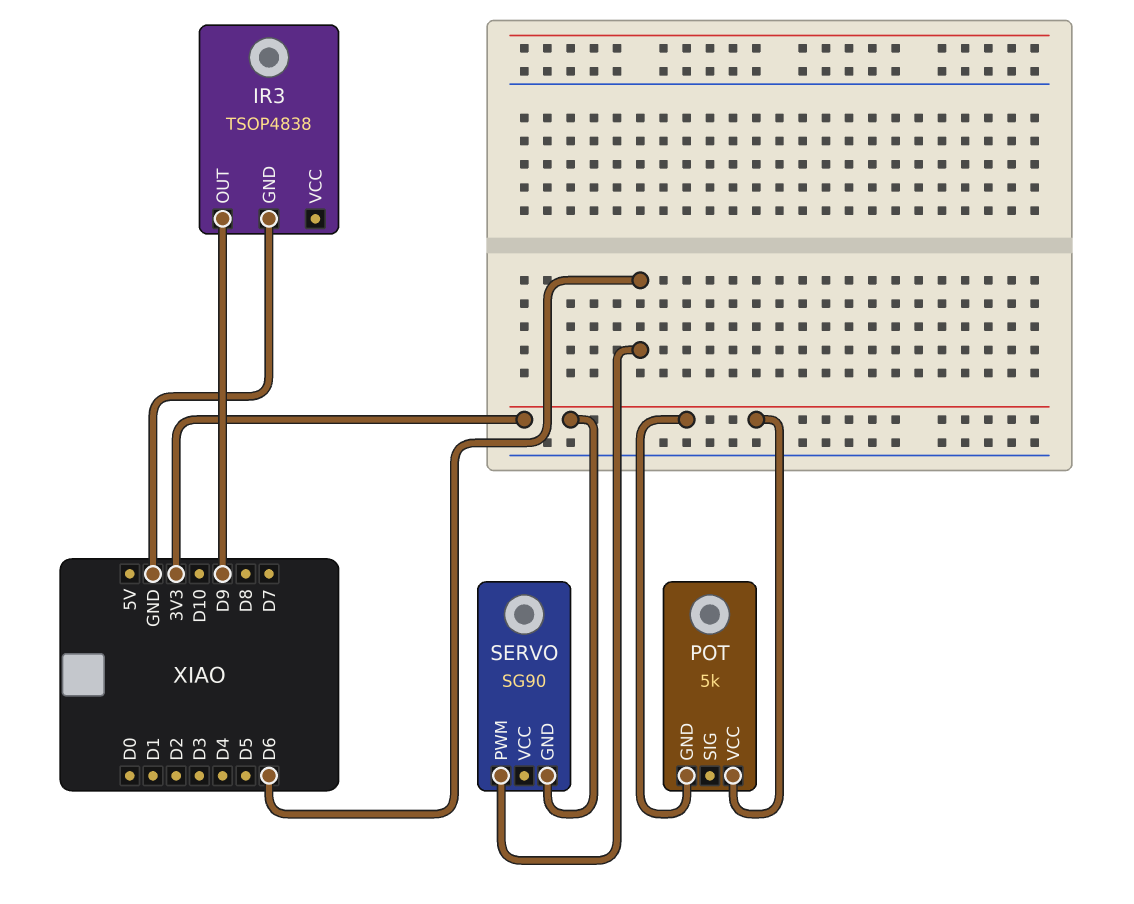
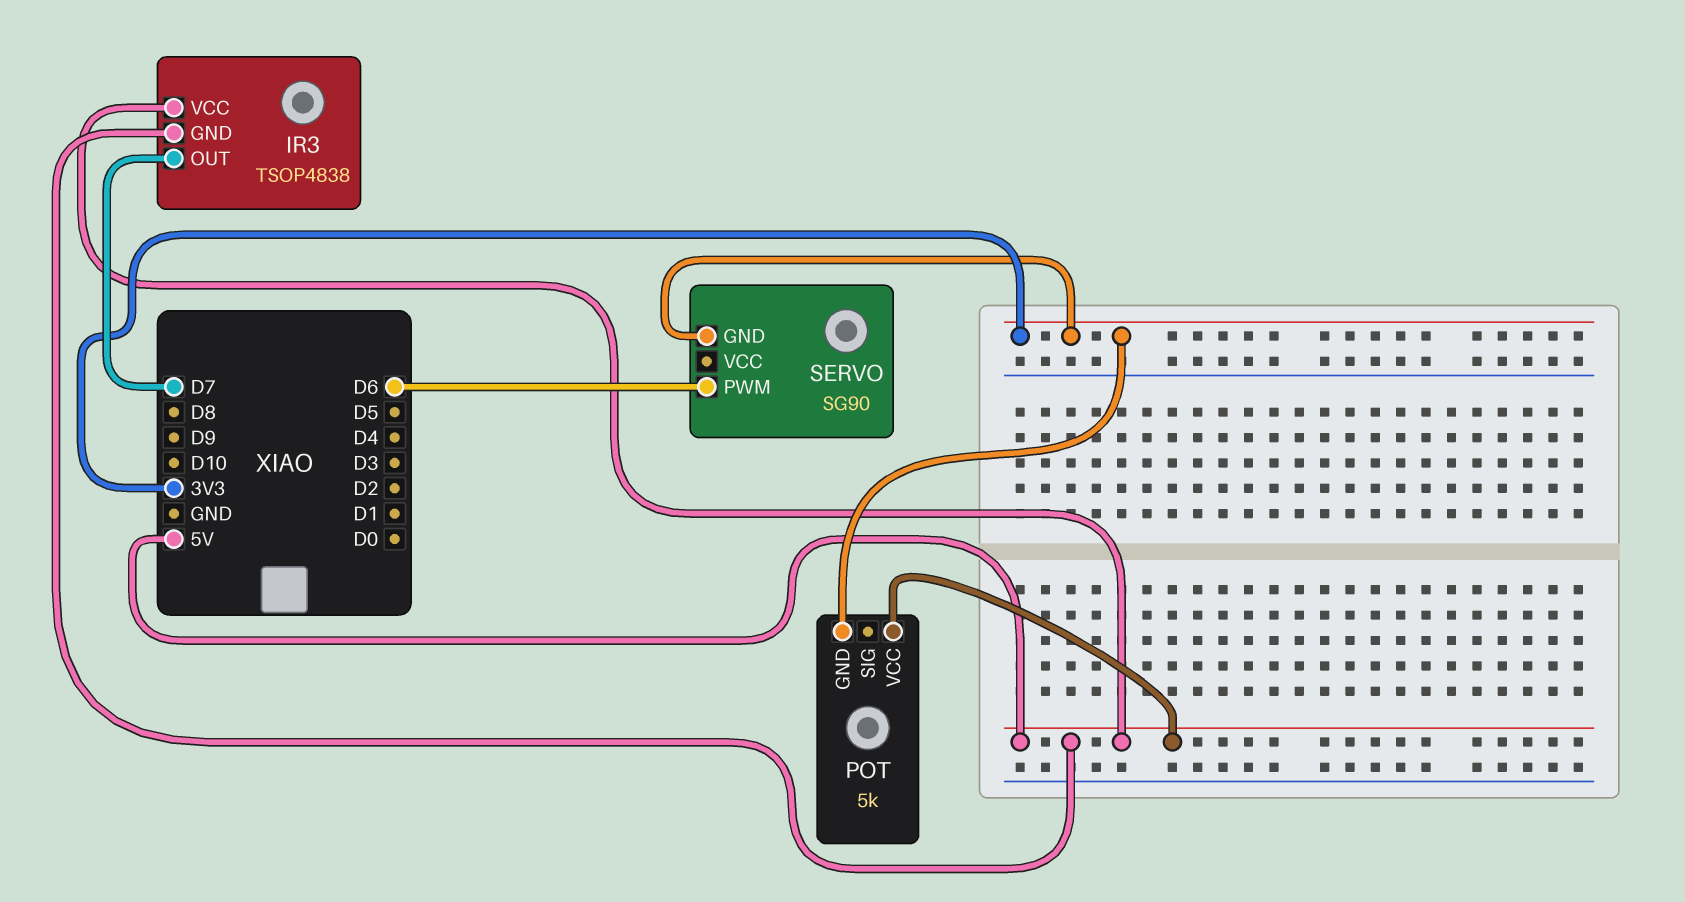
IR3 pin GND: GND -> 5V
IR3 pin OUT: D9 -> D7
IR3 pin VCC: none -> 5V
POT pin VCC: 3V3 -> 5V

